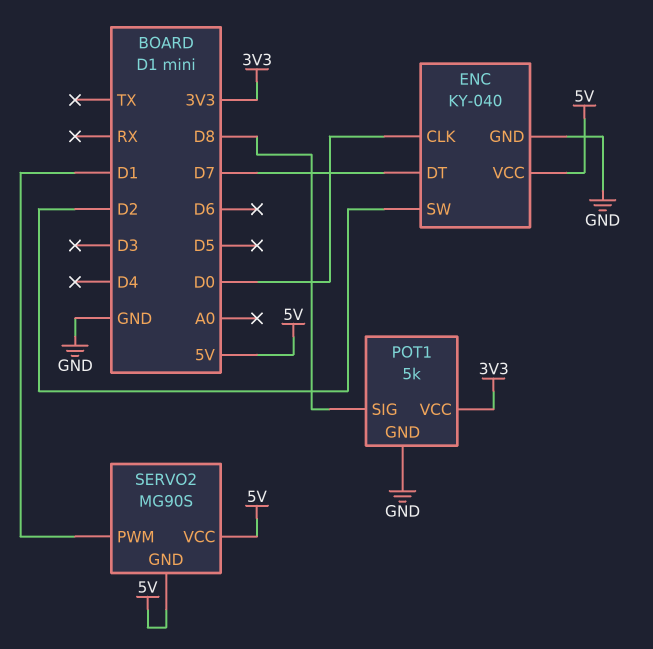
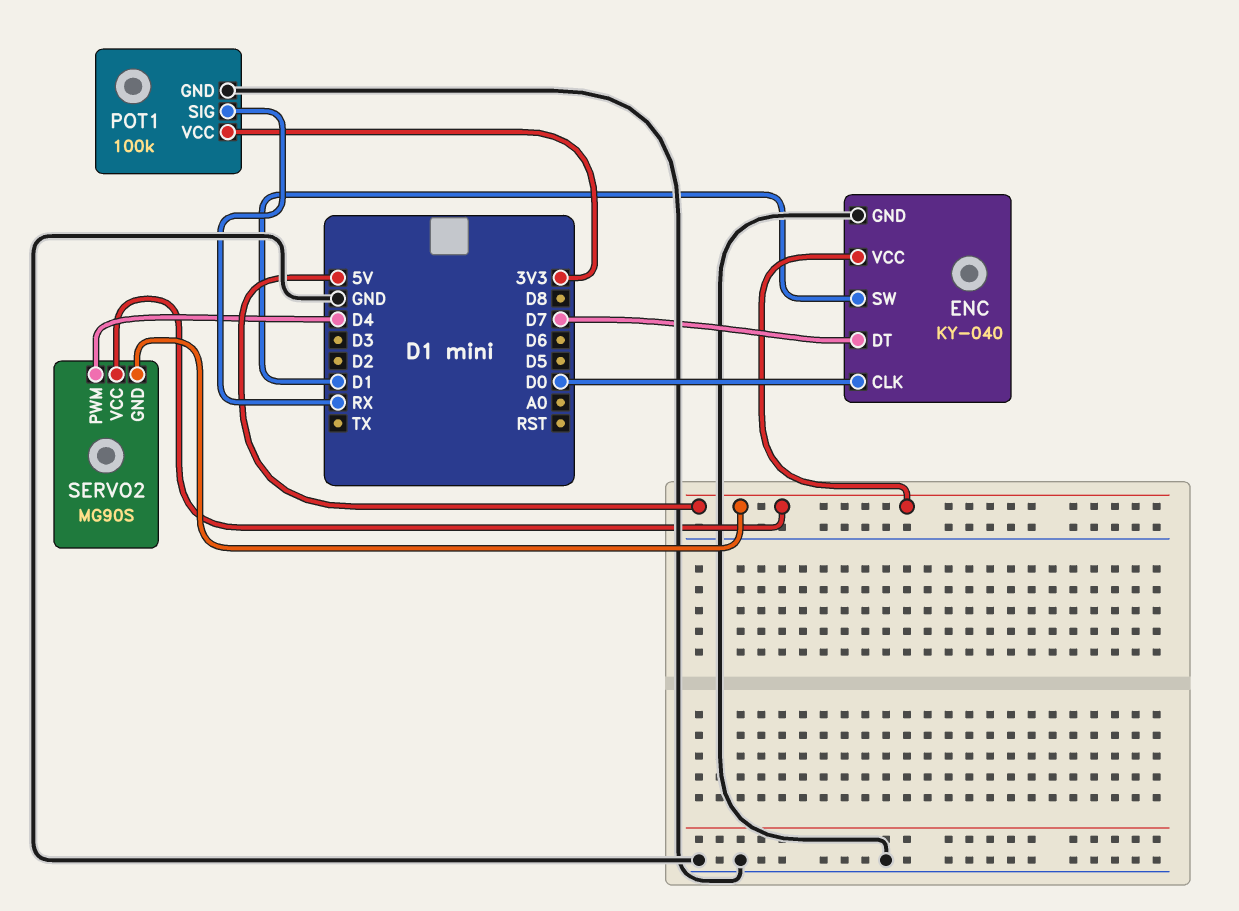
ENC pin SW: D2 -> D1
POT1: 5k -> 100k
POT1 pin SIG: D8 -> RX
SERVO2 pin PWM: D1 -> D4

